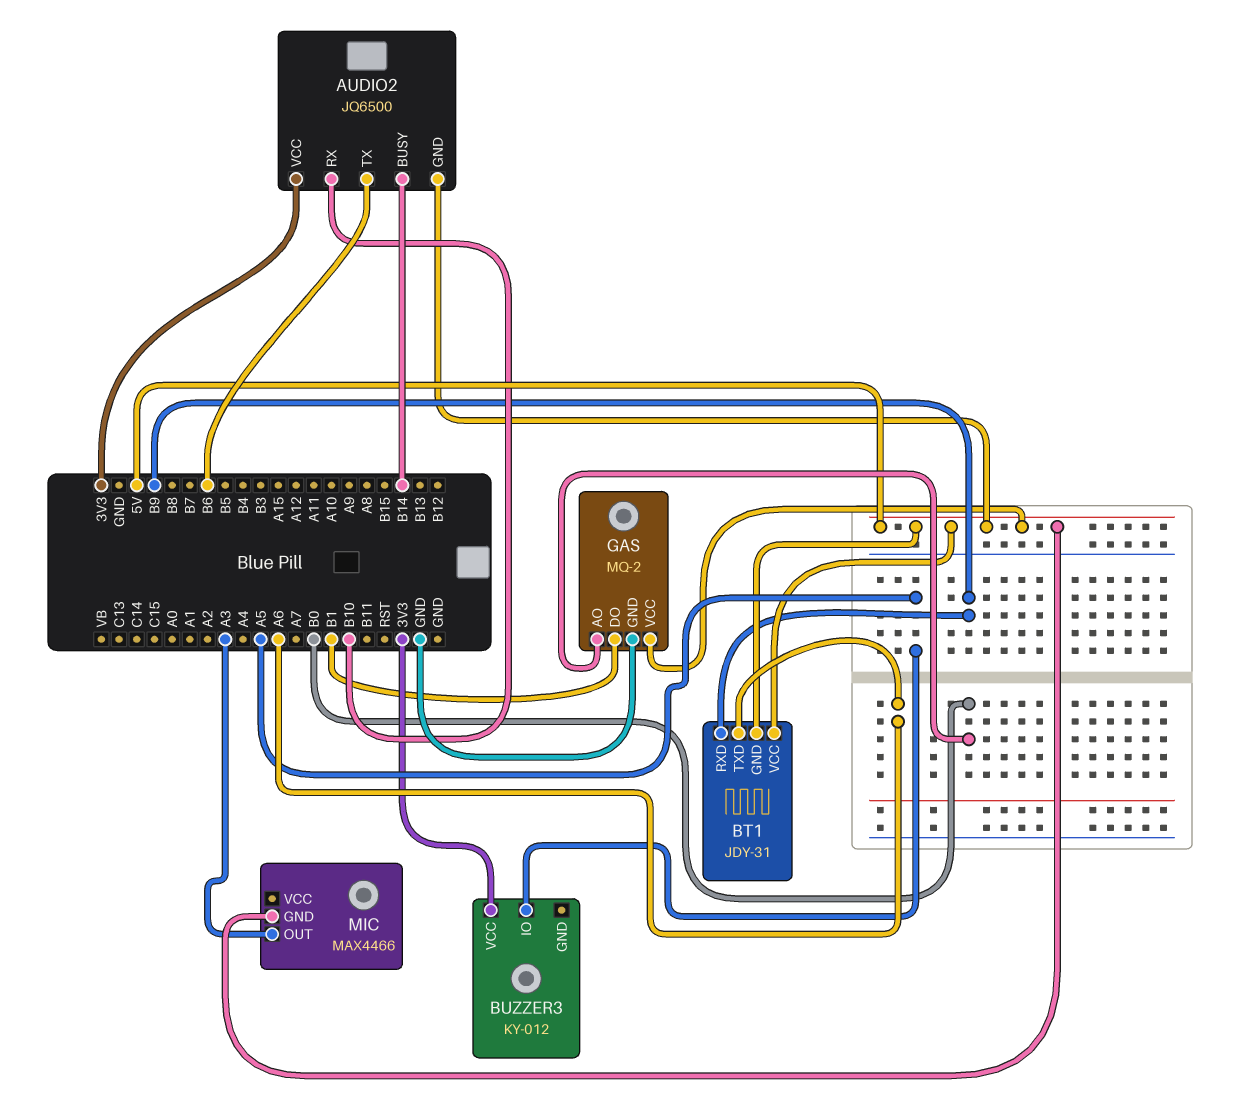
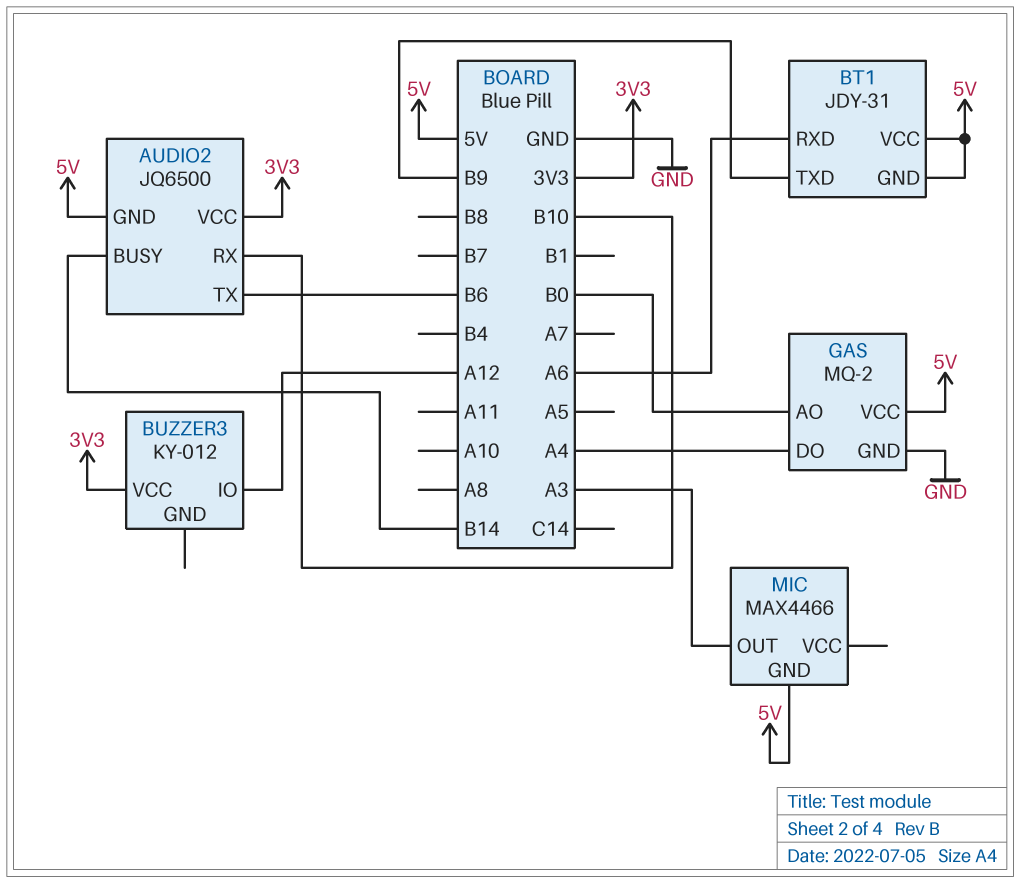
BT1 pin RXD: B9 -> A6
BT1 pin TXD: A6 -> B9
BUZZER3 pin IO: A5 -> A12
GAS pin DO: B1 -> A4

